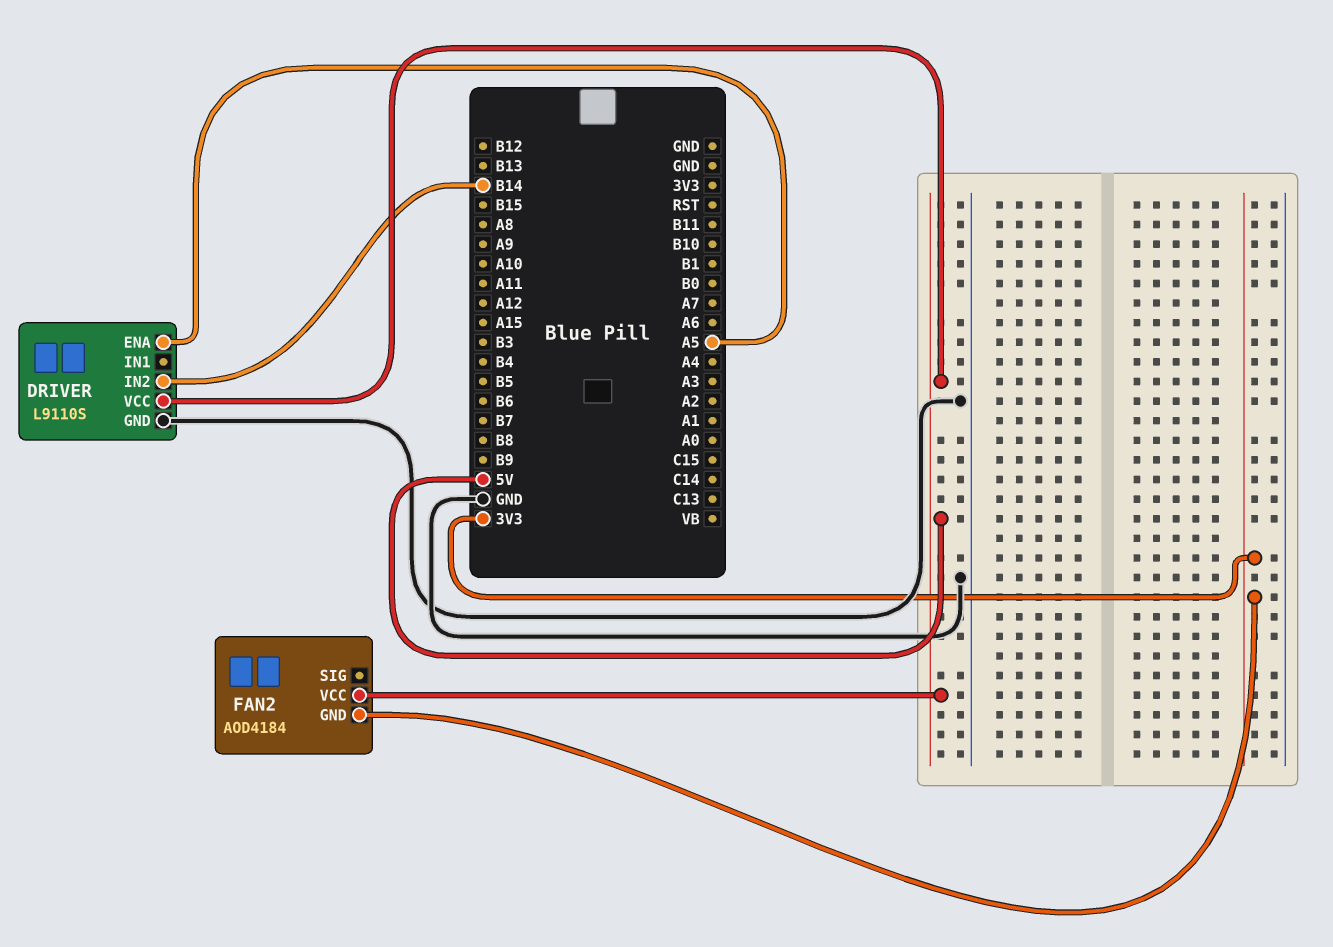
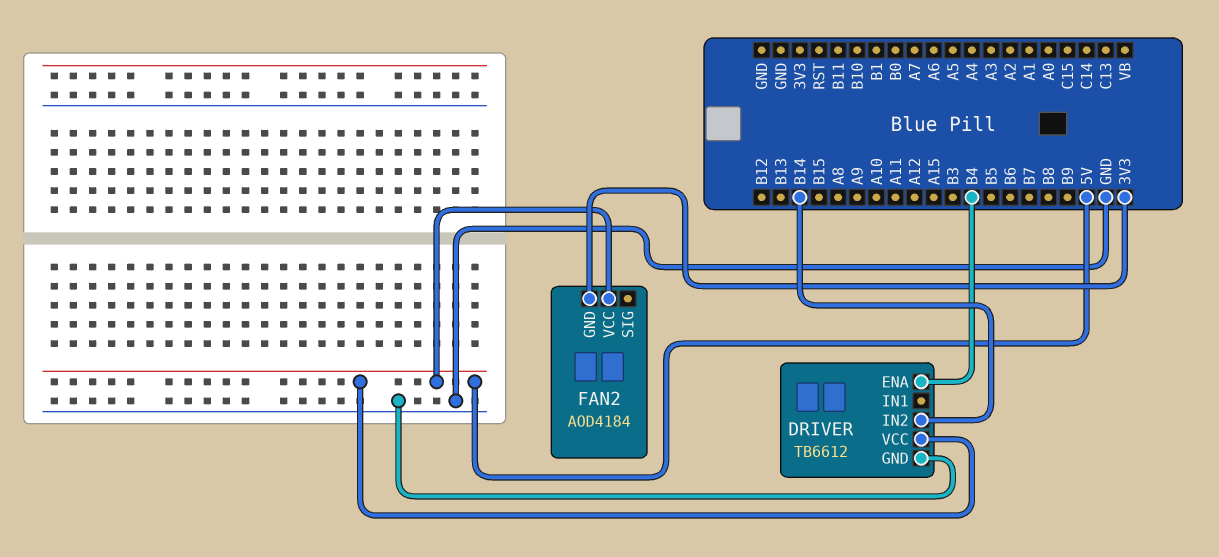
DRIVER: L9110S -> TB6612
DRIVER pin ENA: A5 -> B4

